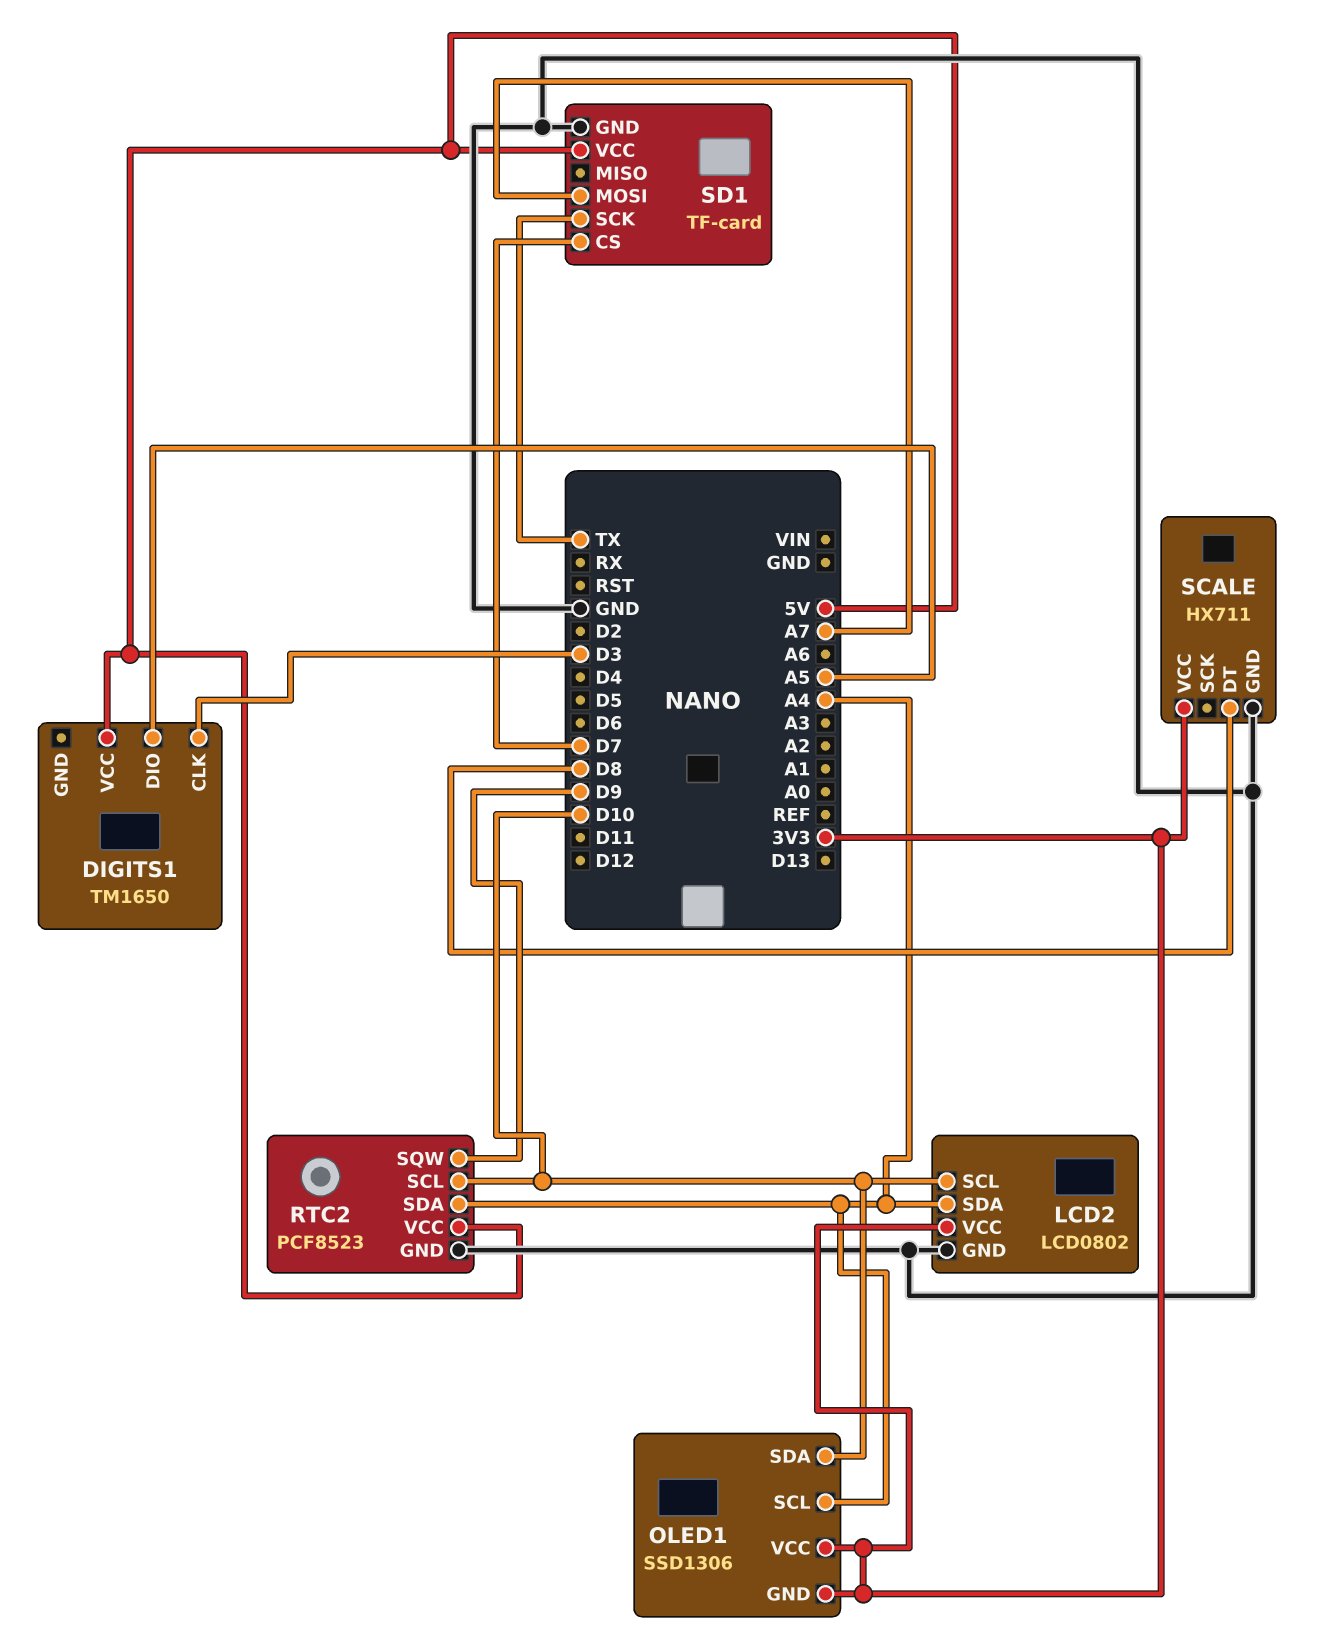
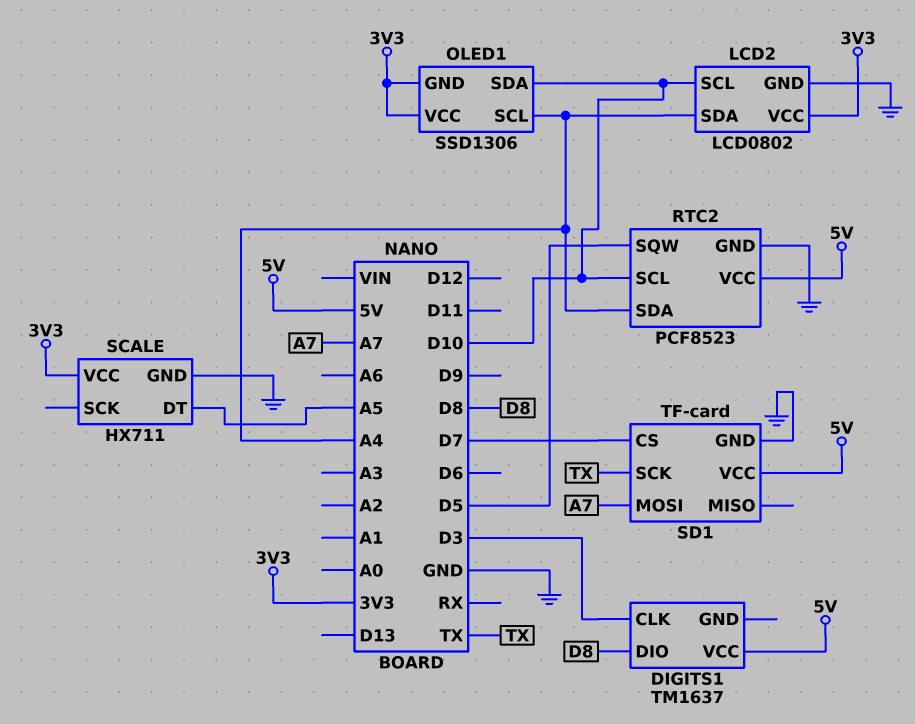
DIGITS1: TM1650 -> TM1637
DIGITS1 pin DIO: A5 -> D8
RTC2 pin SQW: D9 -> D5
SCALE pin DT: D8 -> A5

